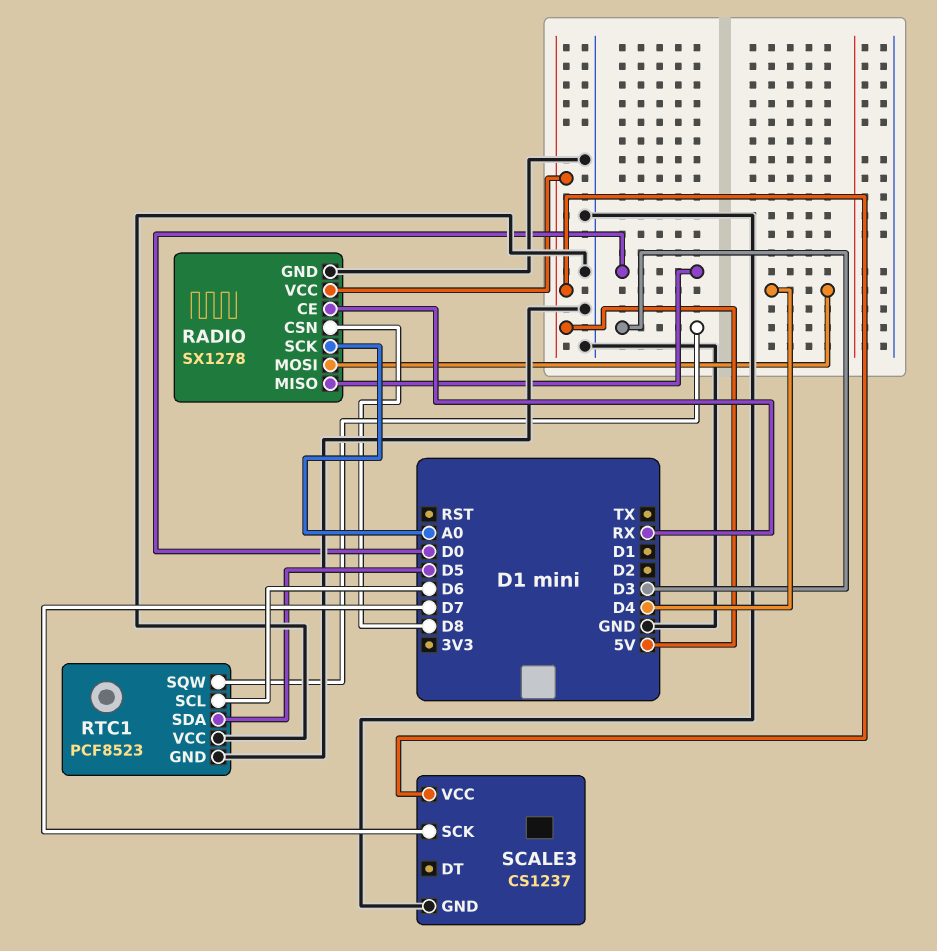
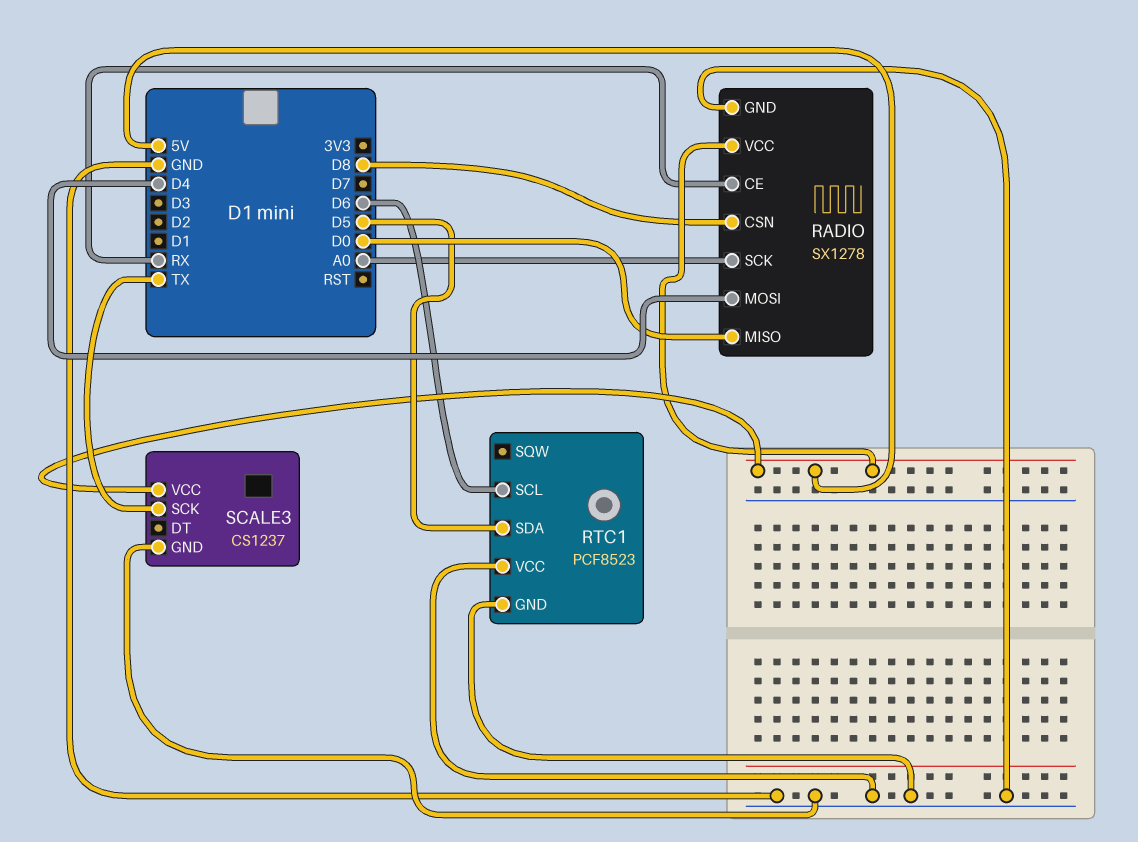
RTC1 pin SQW: D3 -> none
SCALE3 pin SCK: D7 -> TX

